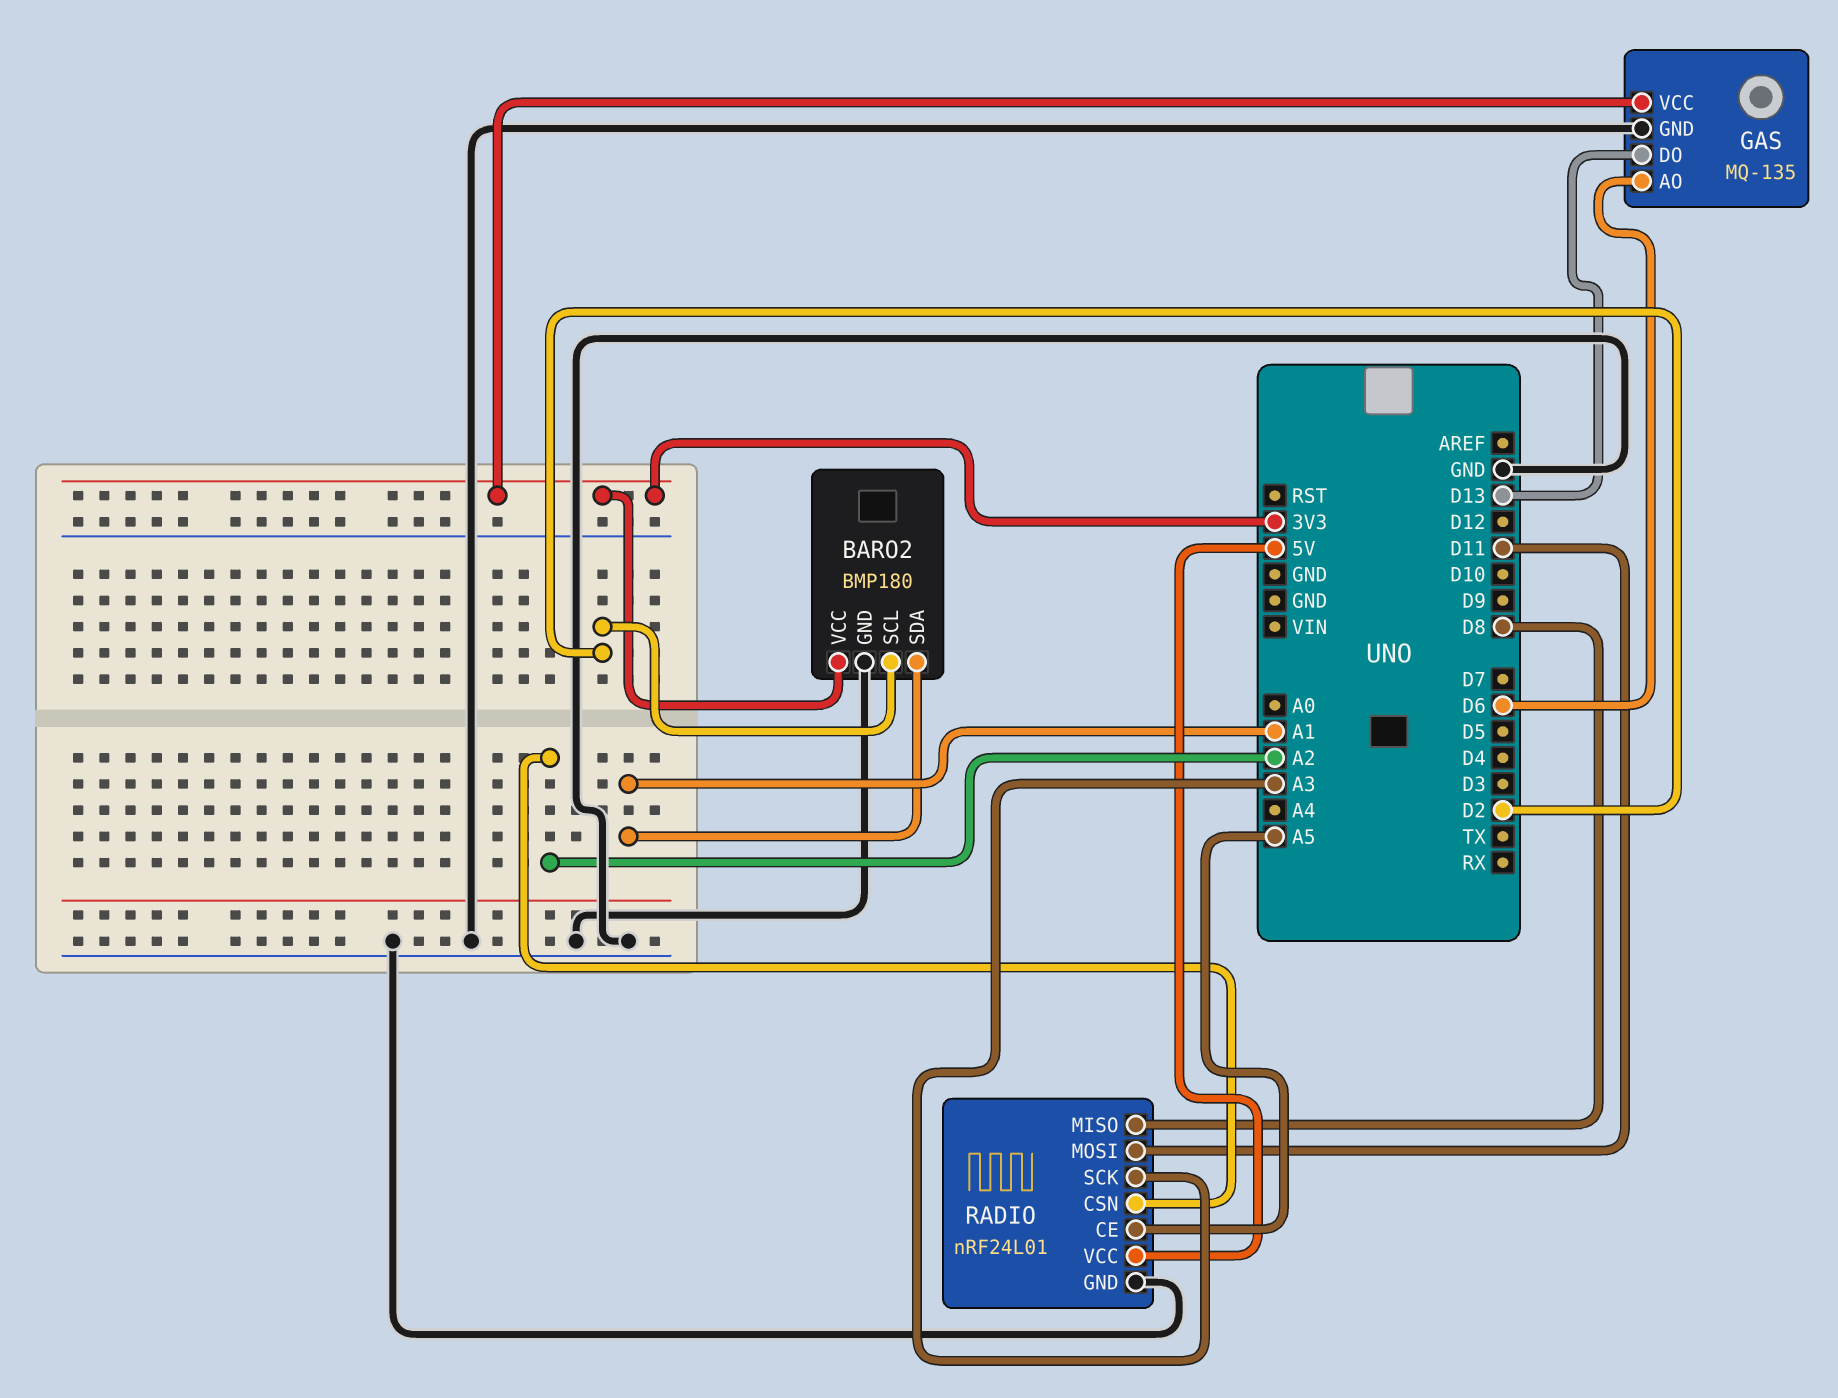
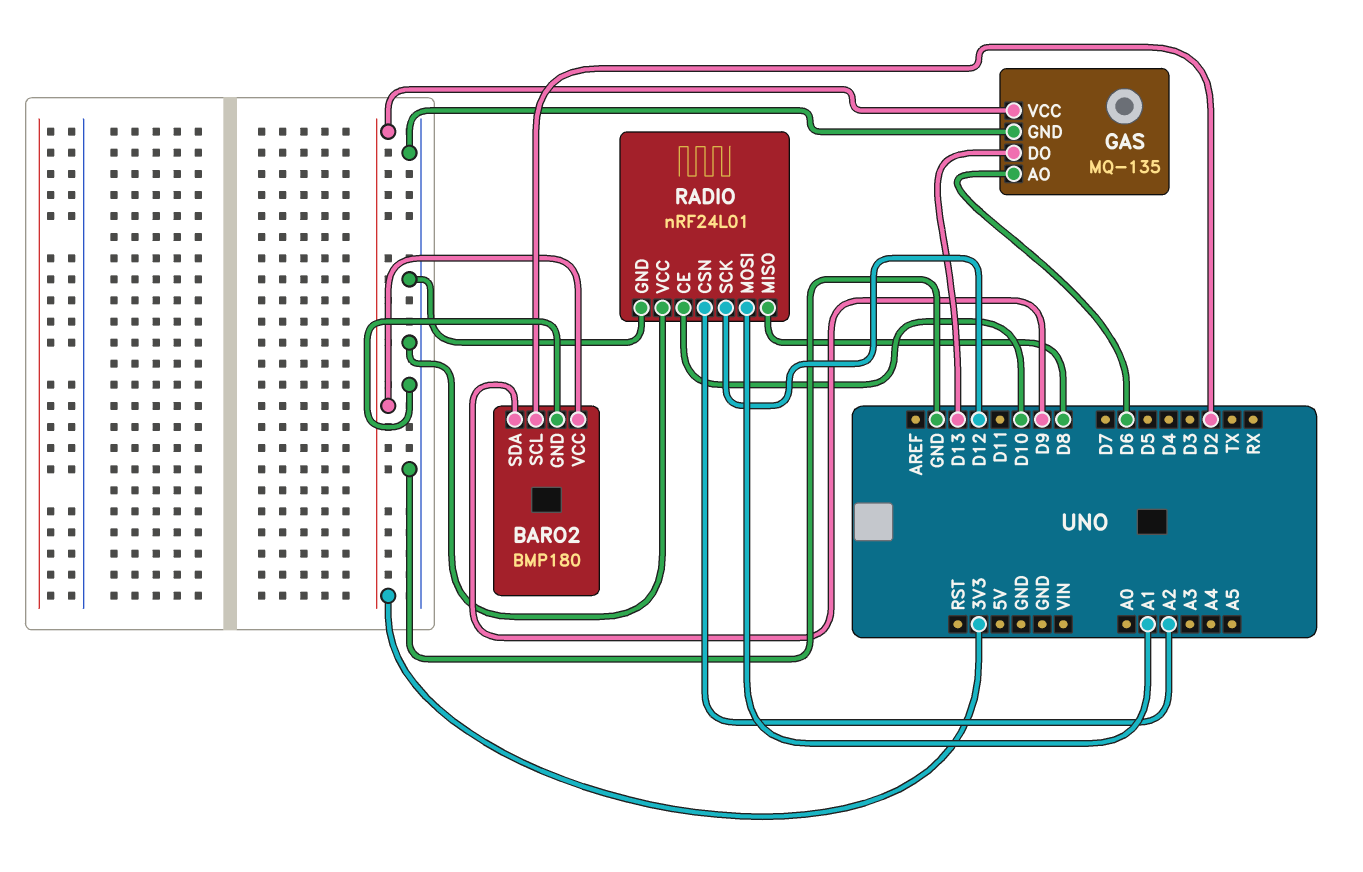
BARO2 pin SDA: A1 -> D9
RADIO pin CE: A5 -> D10
RADIO pin MOSI: D11 -> A1
RADIO pin SCK: A3 -> D12
RADIO pin VCC: 5V -> GND

